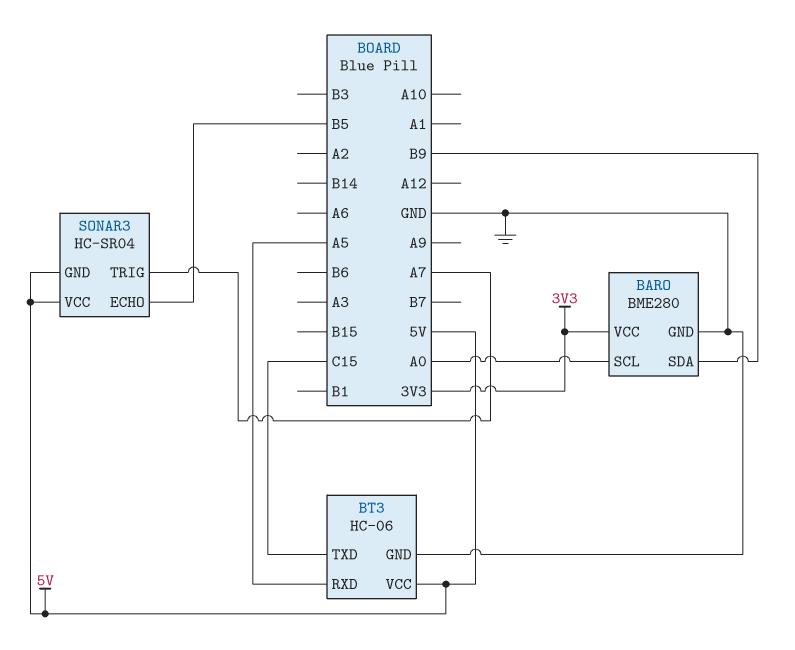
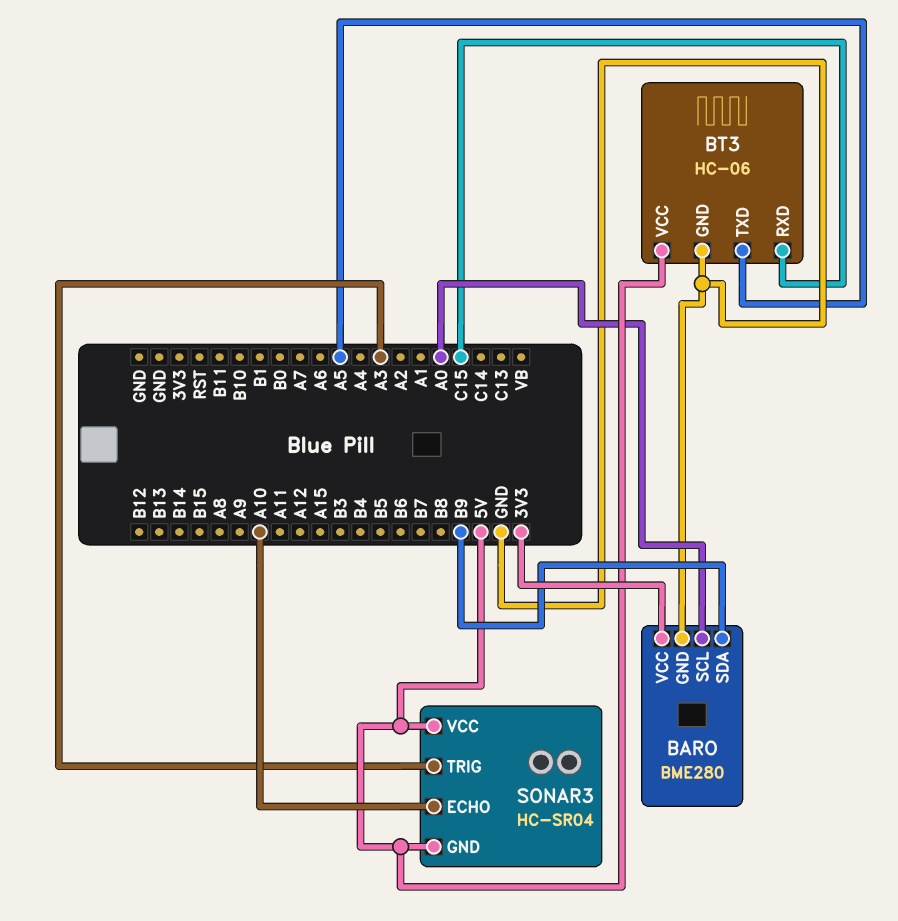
BT3 pin RXD: A5 -> C15
BT3 pin TXD: C15 -> A5
SONAR3 pin ECHO: B5 -> A10
SONAR3 pin TRIG: A7 -> A3

